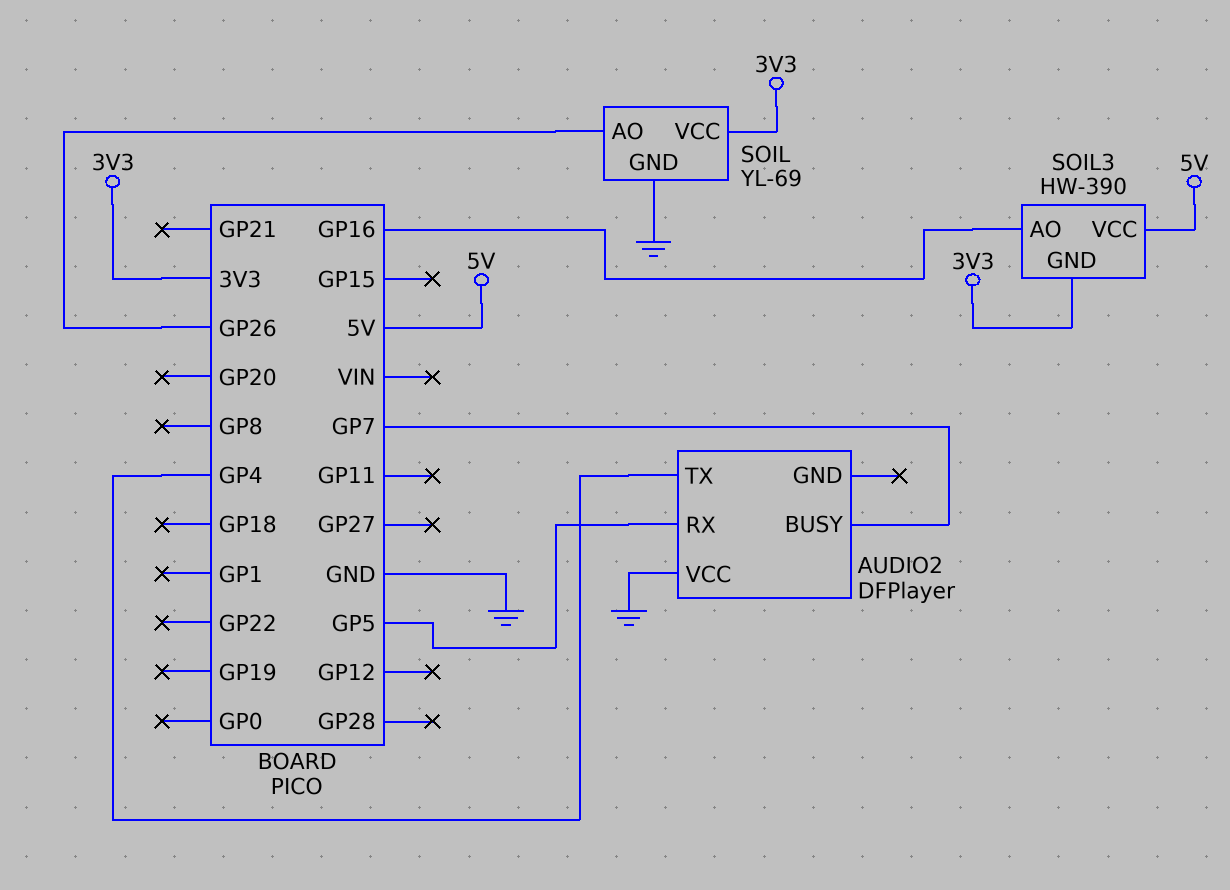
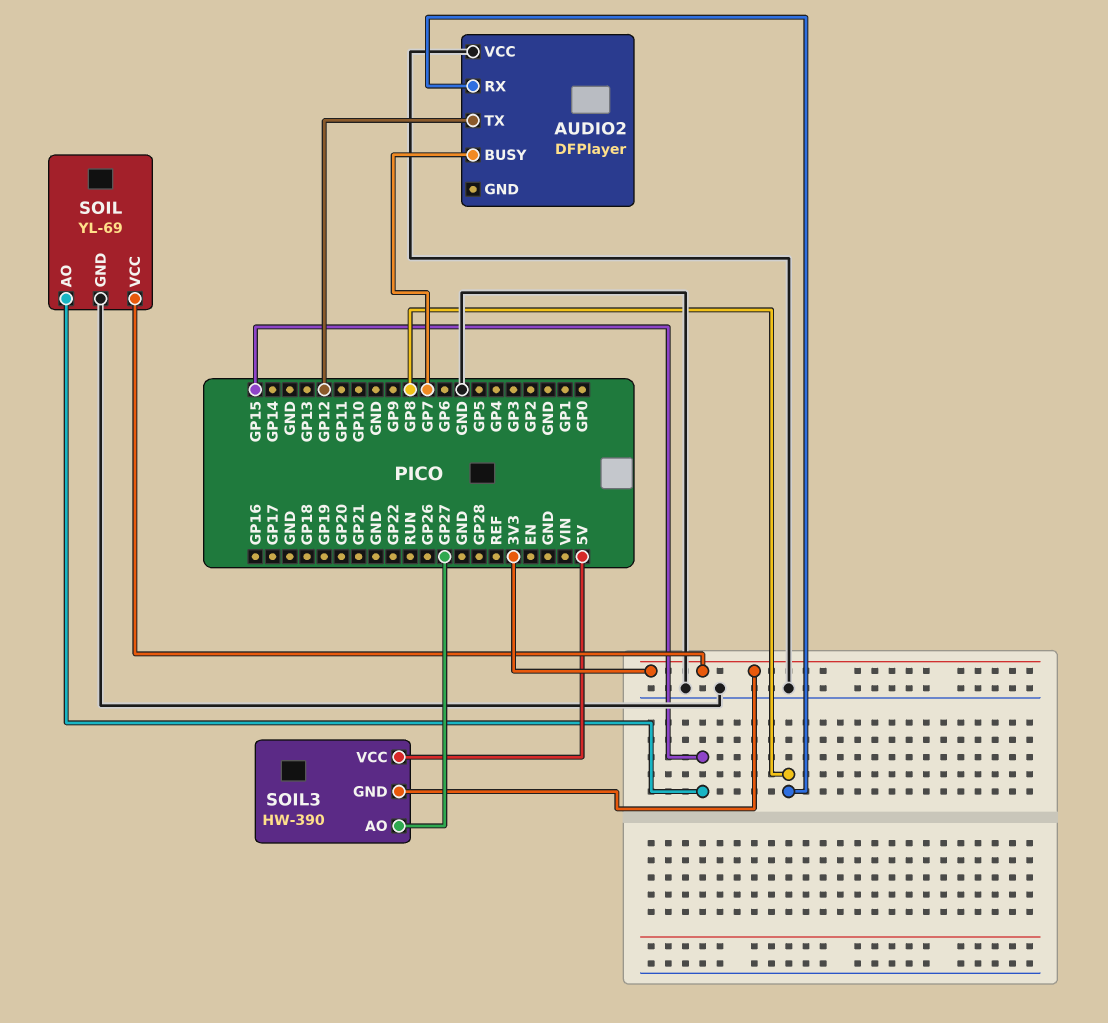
AUDIO2 pin RX: GP5 -> GP8
AUDIO2 pin TX: GP4 -> GP12
SOIL pin AO: GP26 -> GP15
SOIL3 pin AO: GP16 -> GP27

